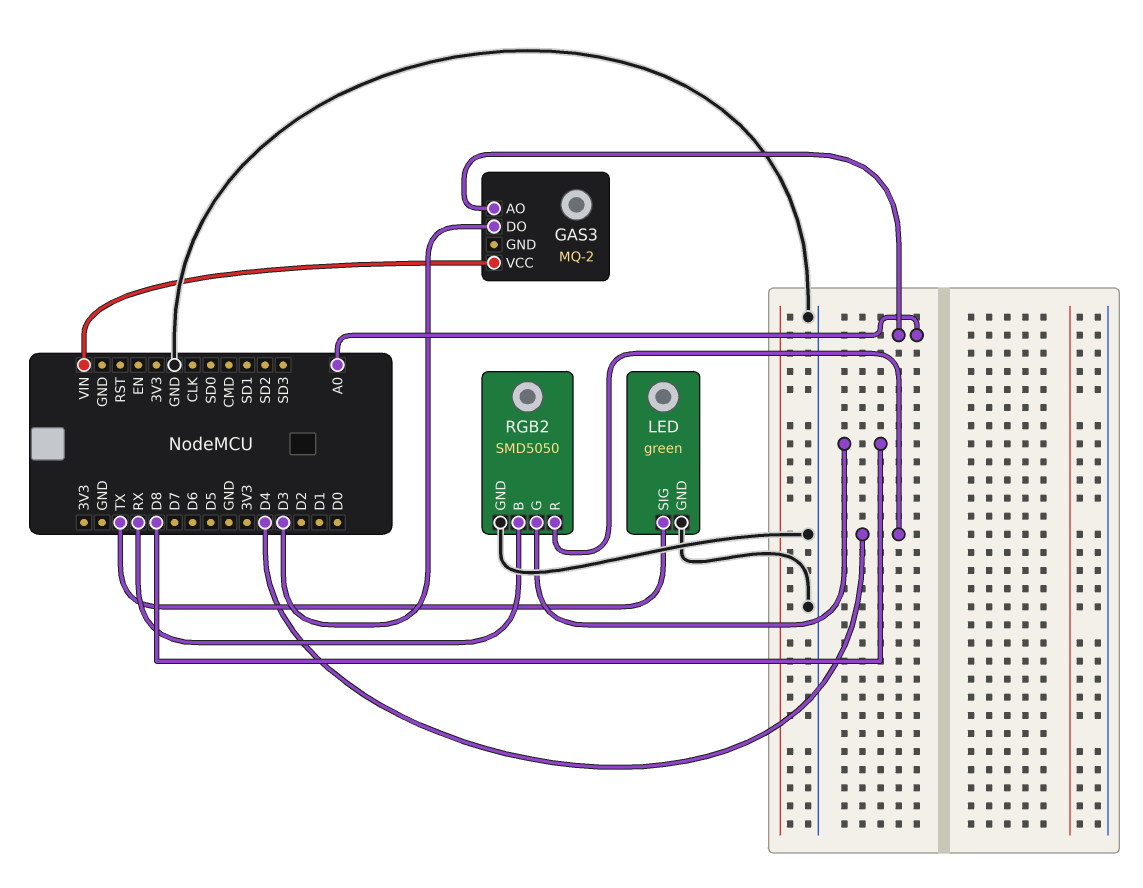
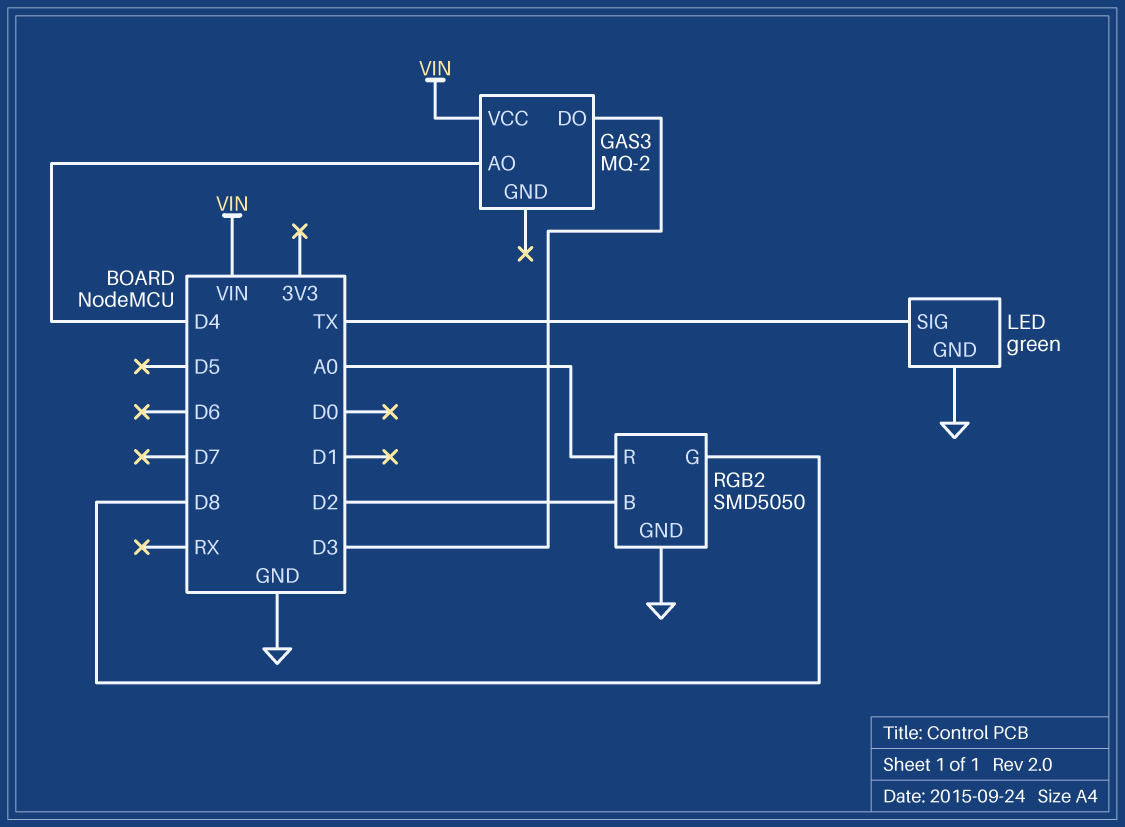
GAS3 pin AO: A0 -> D4
RGB2 pin B: RX -> D2
RGB2 pin R: D4 -> A0

